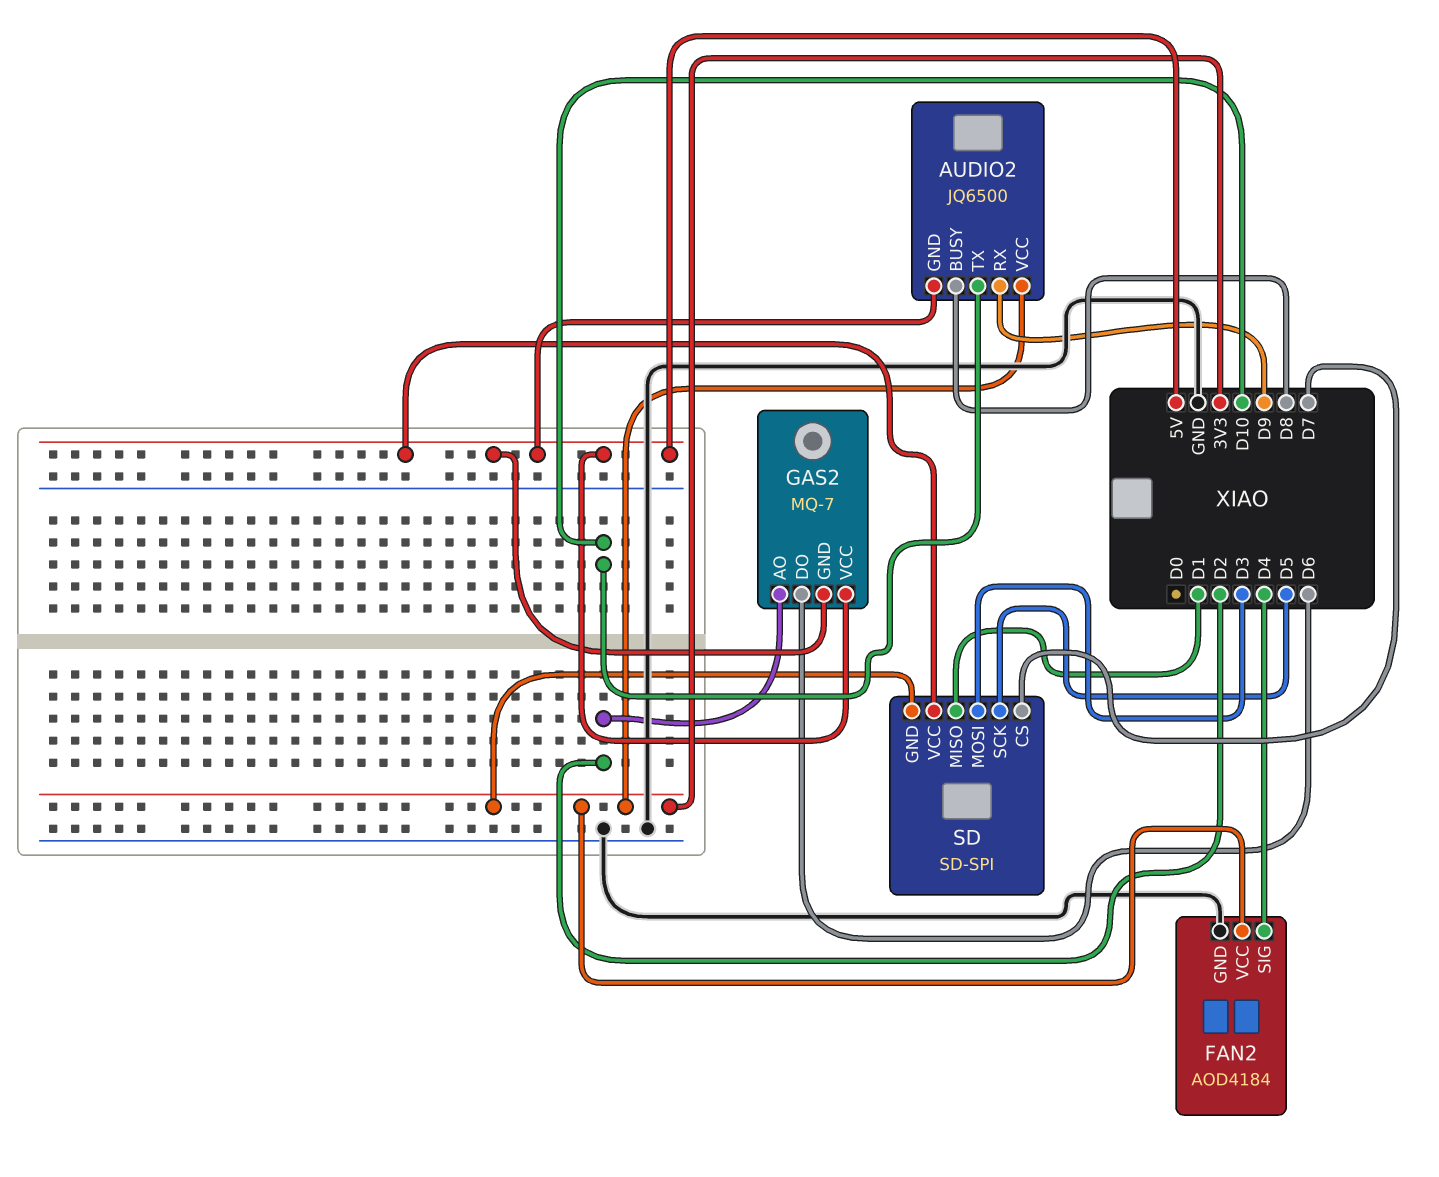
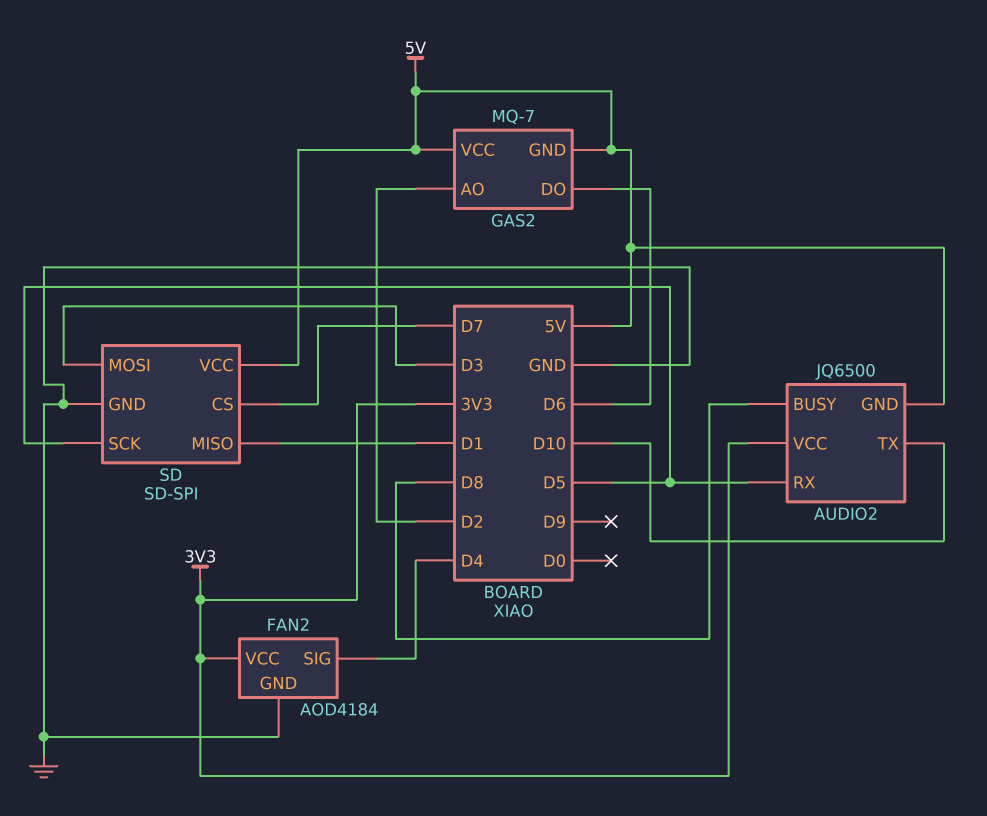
AUDIO2 pin RX: D9 -> D5
SD pin GND: 3V3 -> GND

